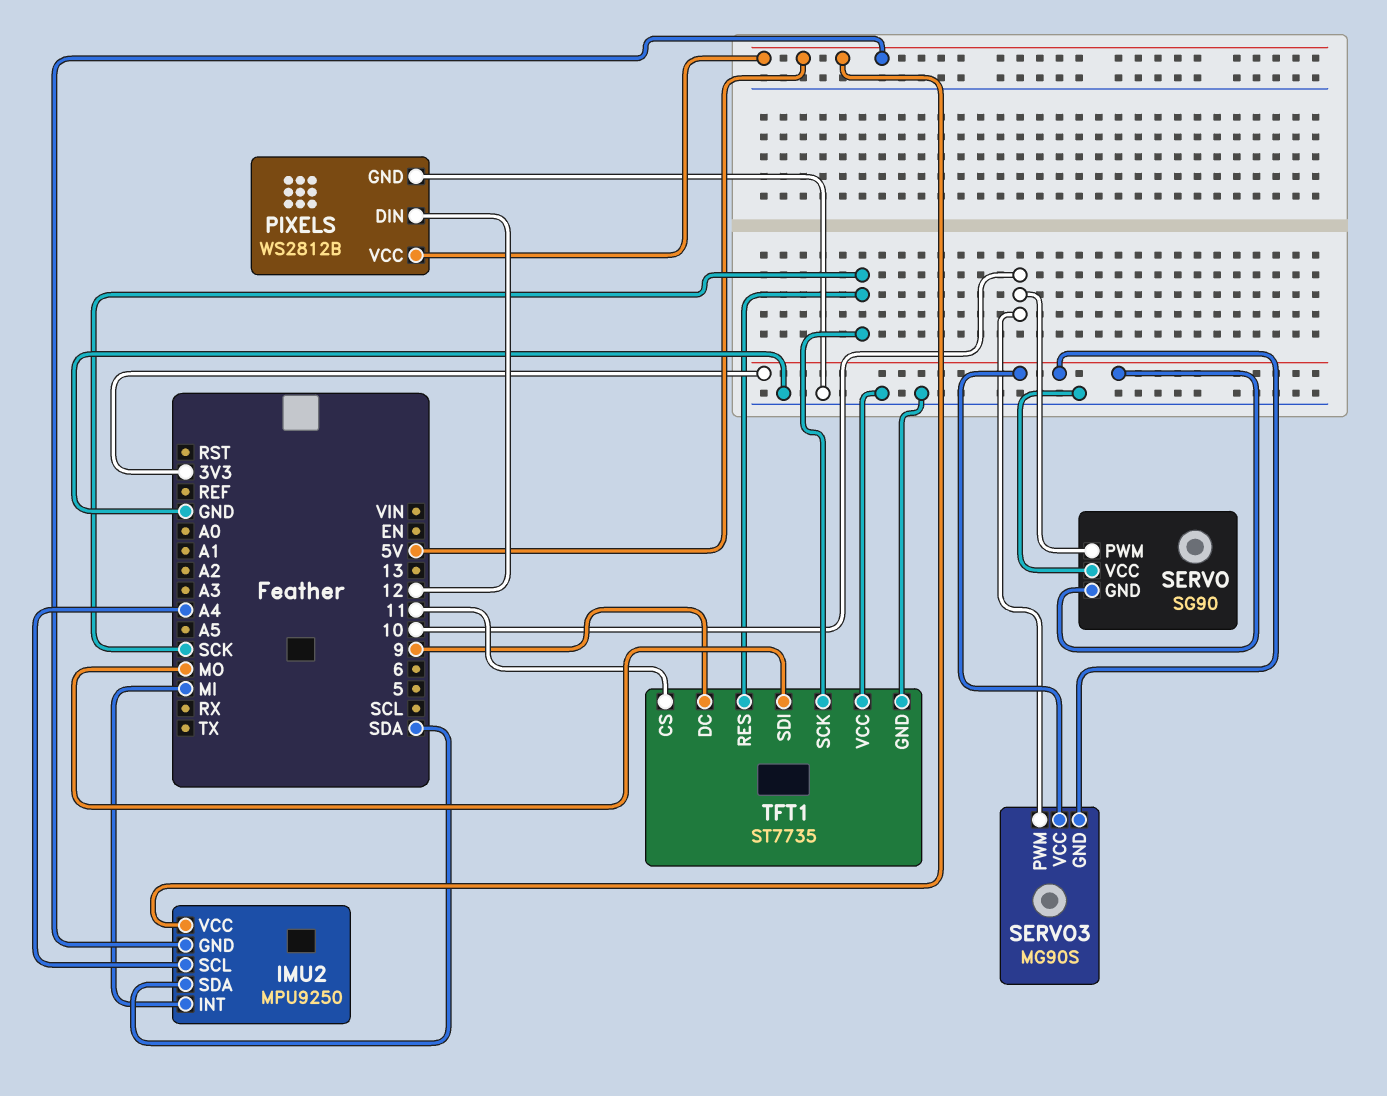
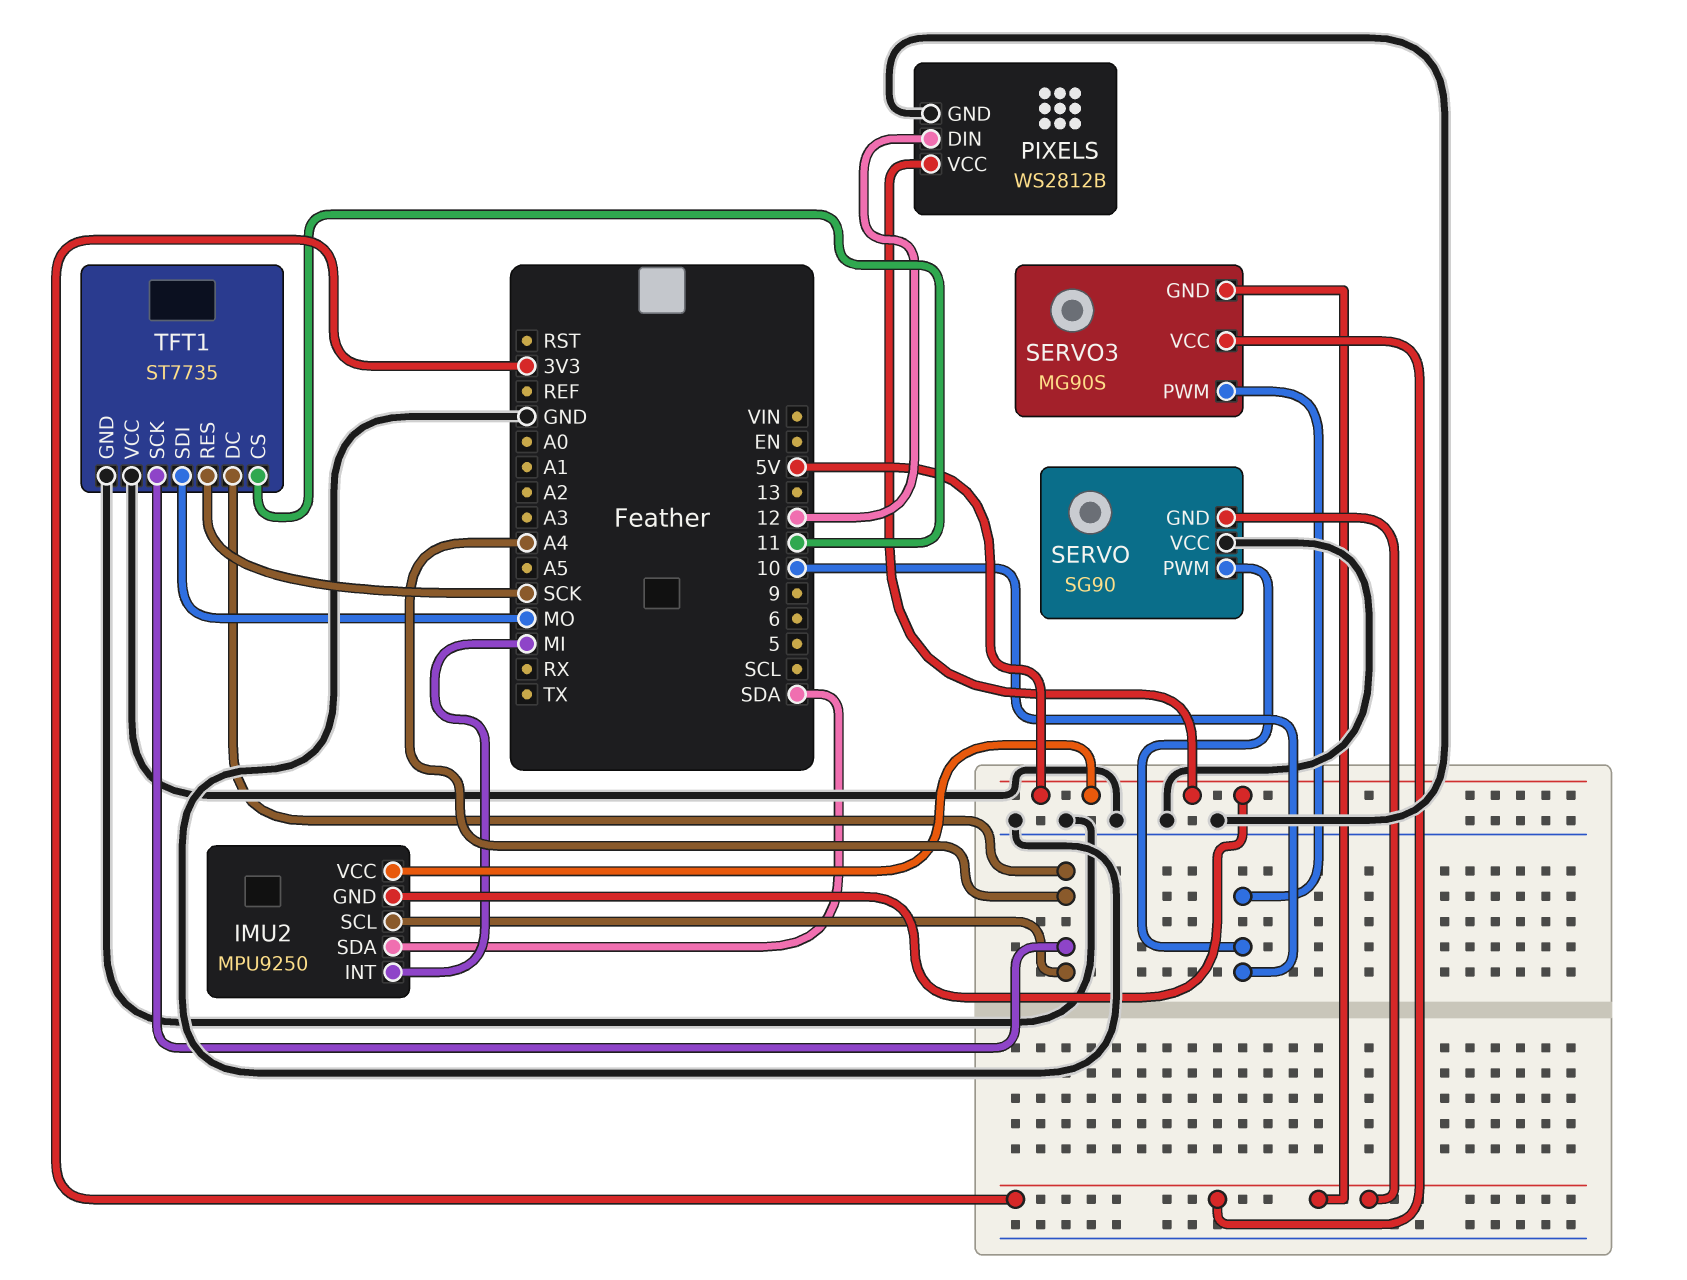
TFT1 pin DC: 9 -> A4
TFT1 pin SCK: SCK -> A4

